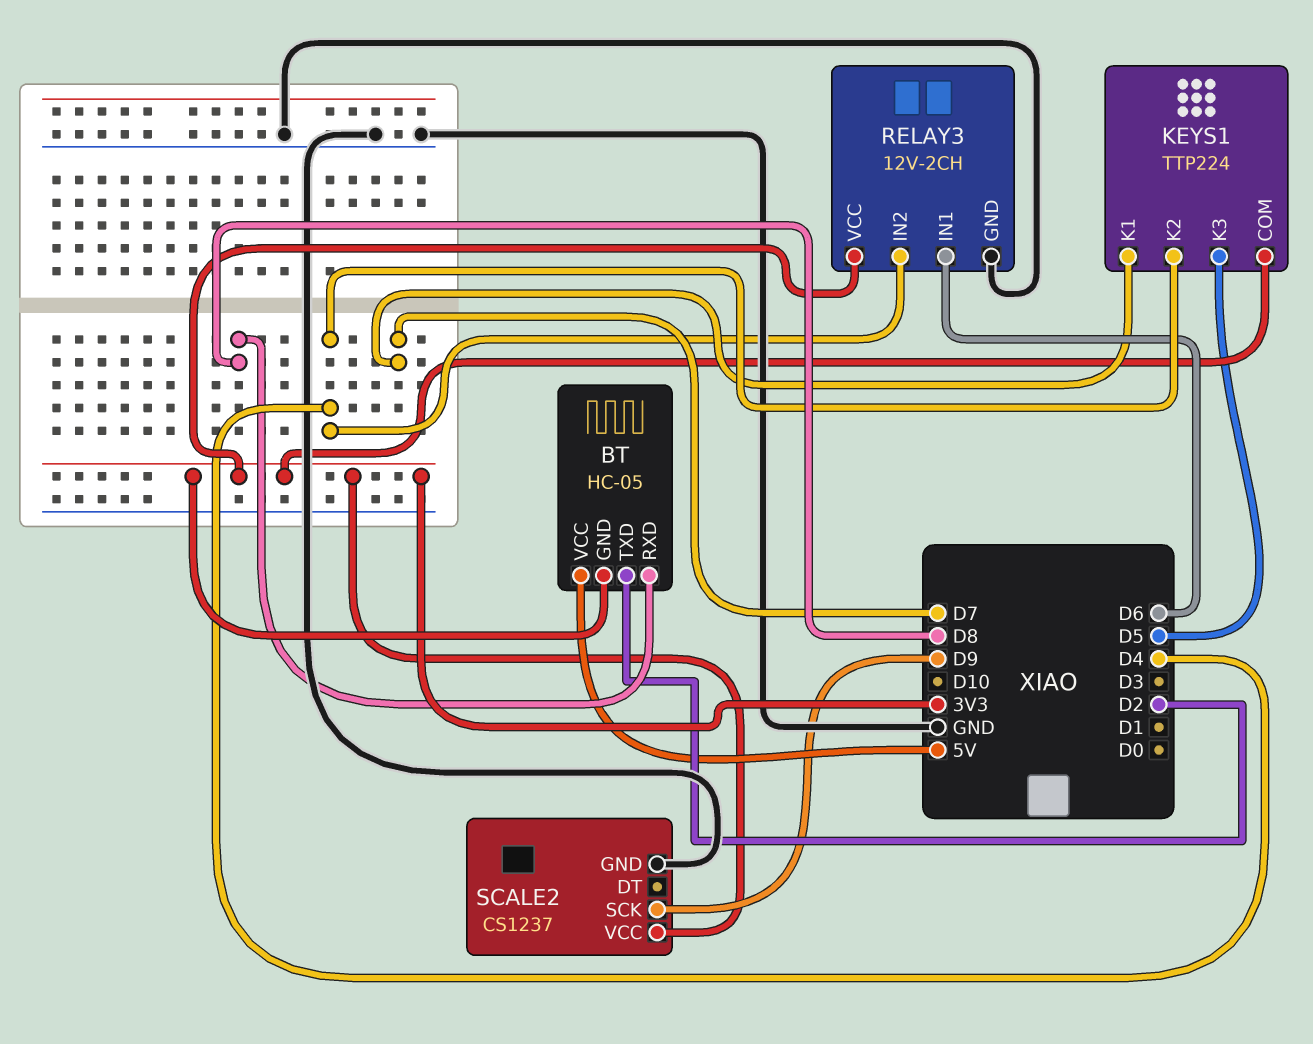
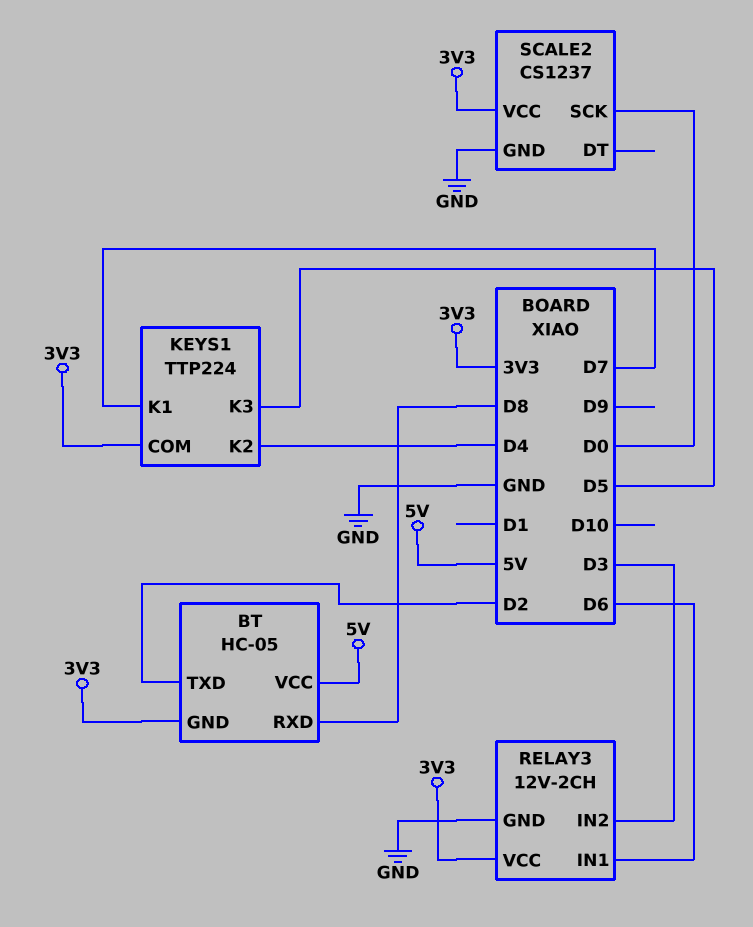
RELAY3 pin IN2: D4 -> D3
SCALE2 pin SCK: D9 -> D0

